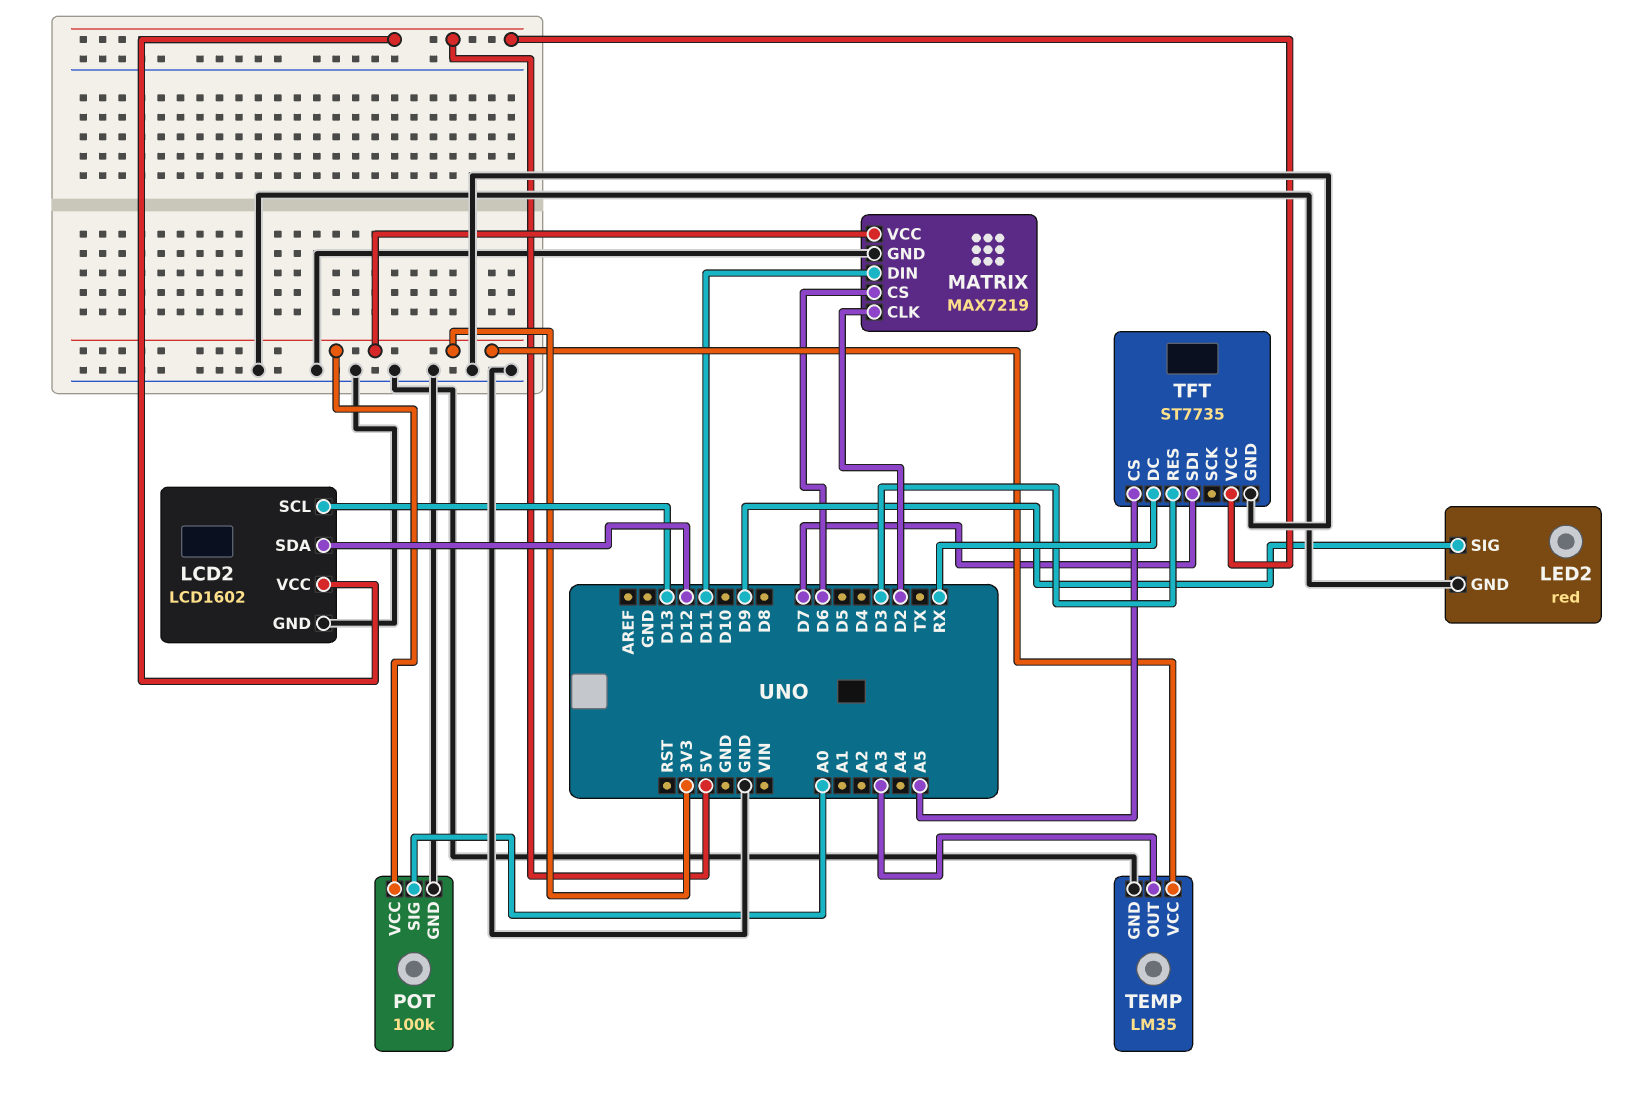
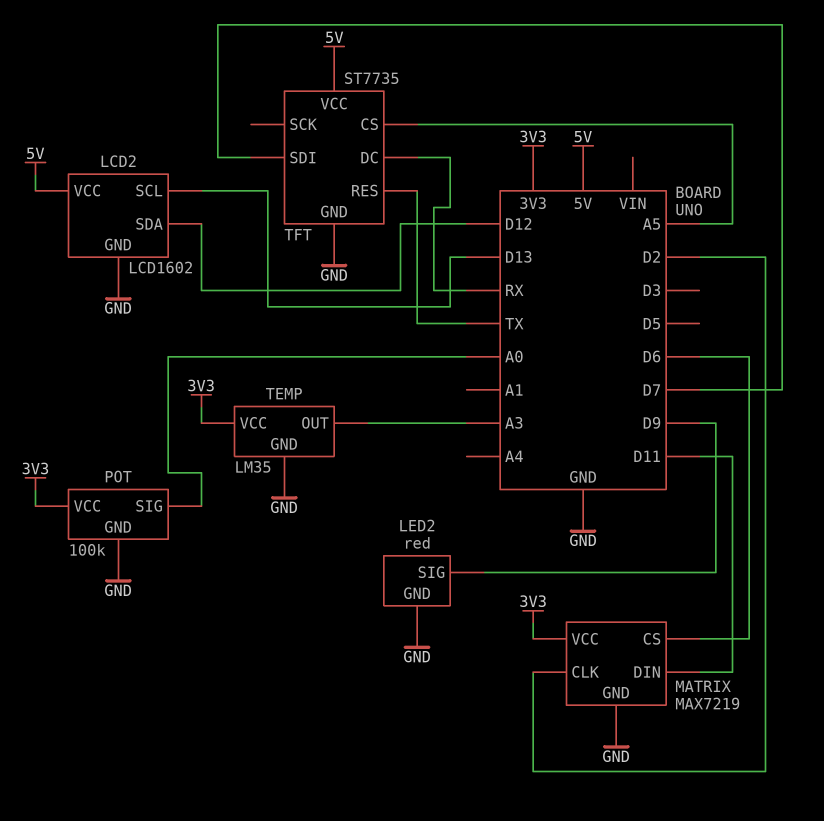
TFT pin RES: D3 -> TX

